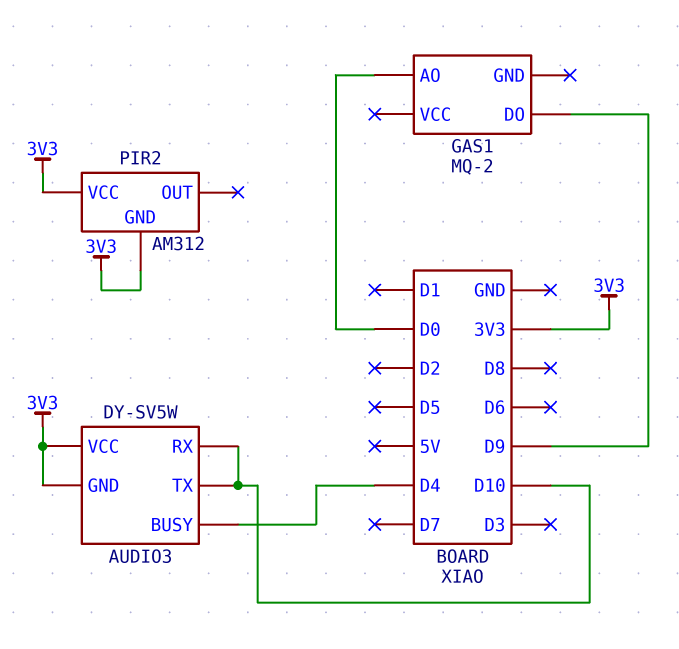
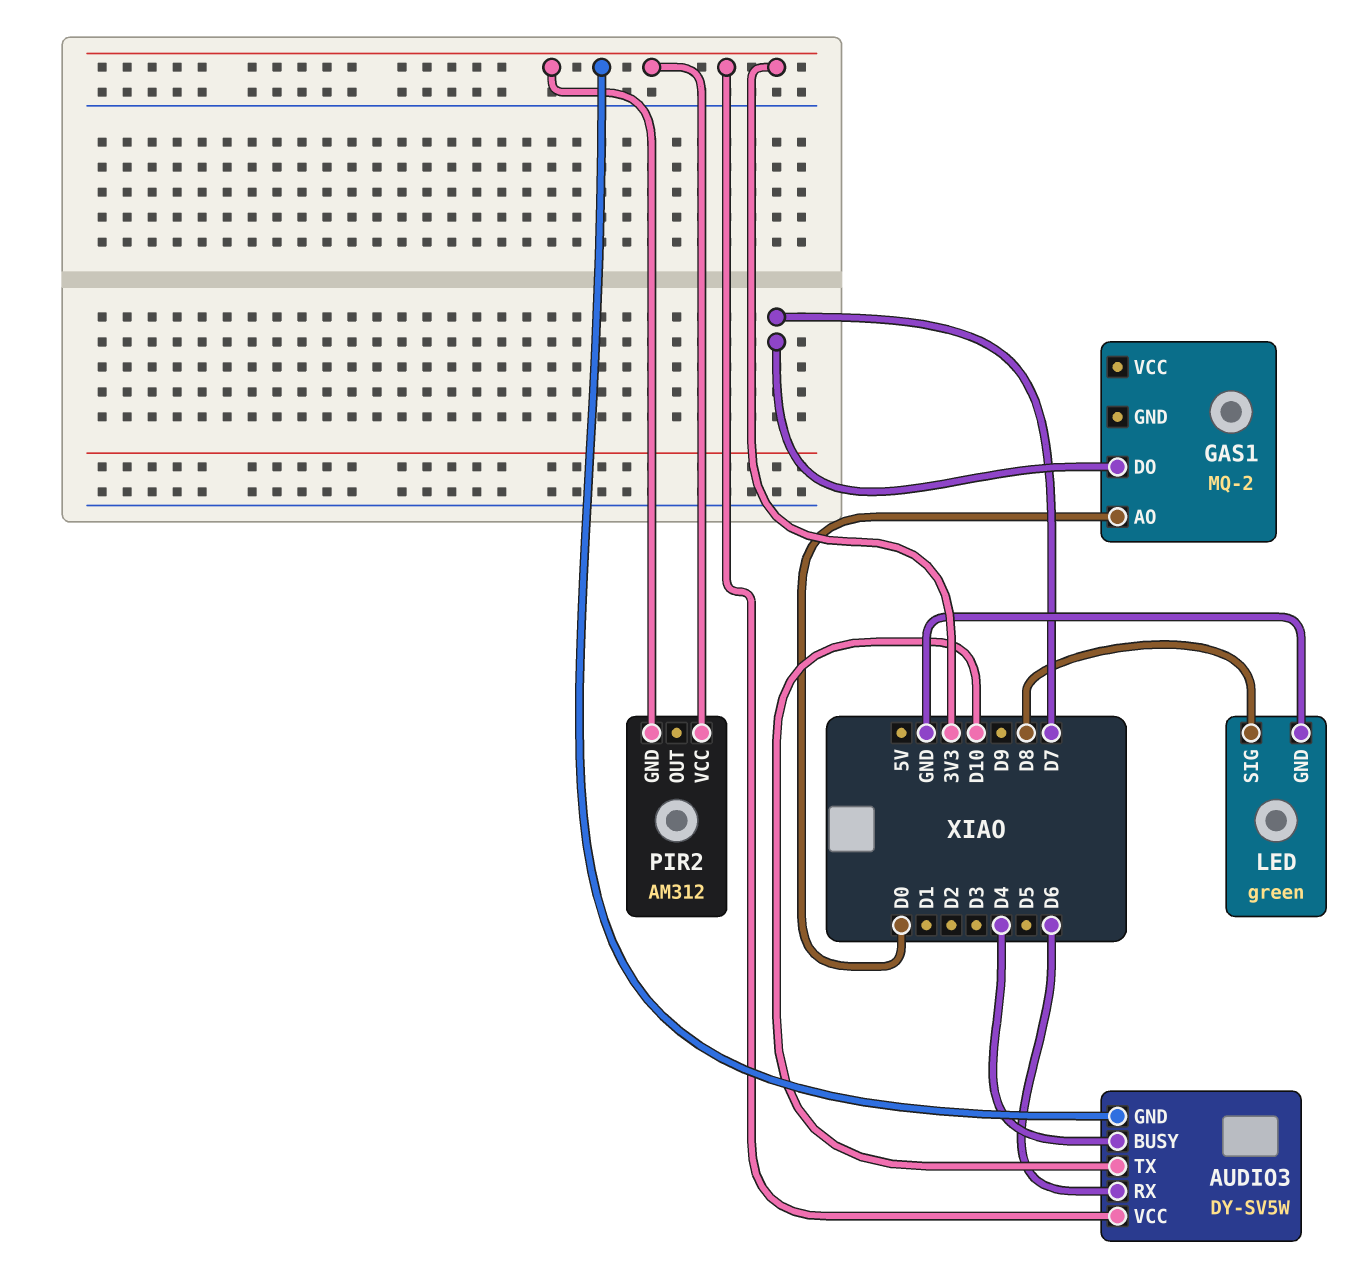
AUDIO3 pin RX: D10 -> D6
GAS1 pin DO: D9 -> D7
LED: none -> green
LED pin GND: none -> GND
LED pin SIG: none -> D8

